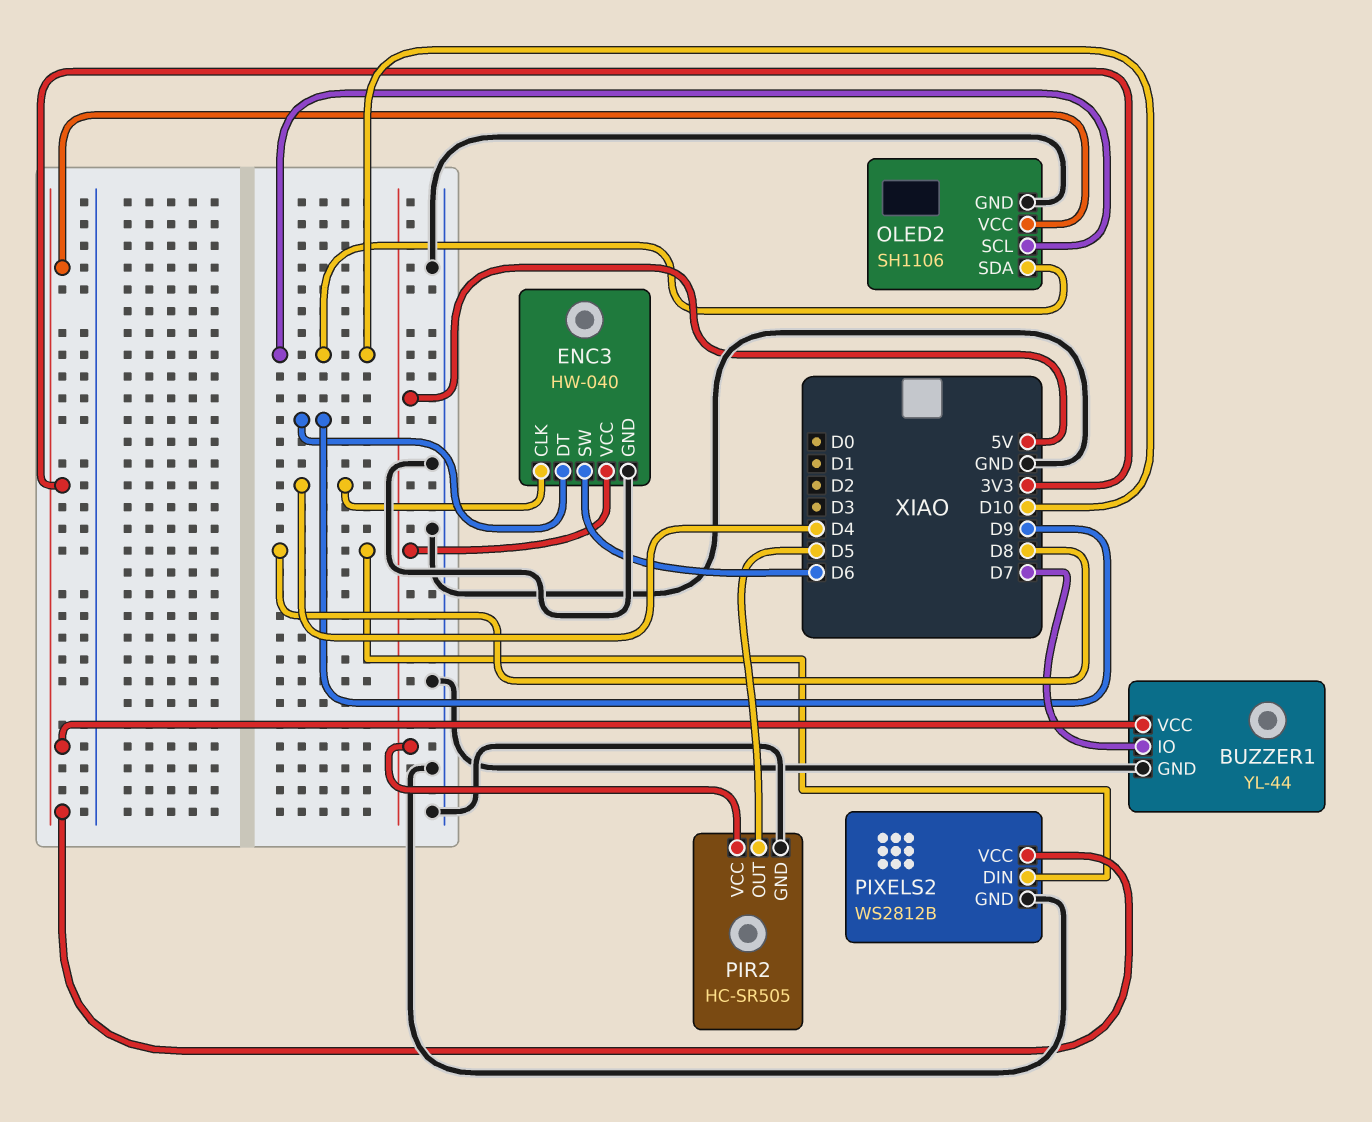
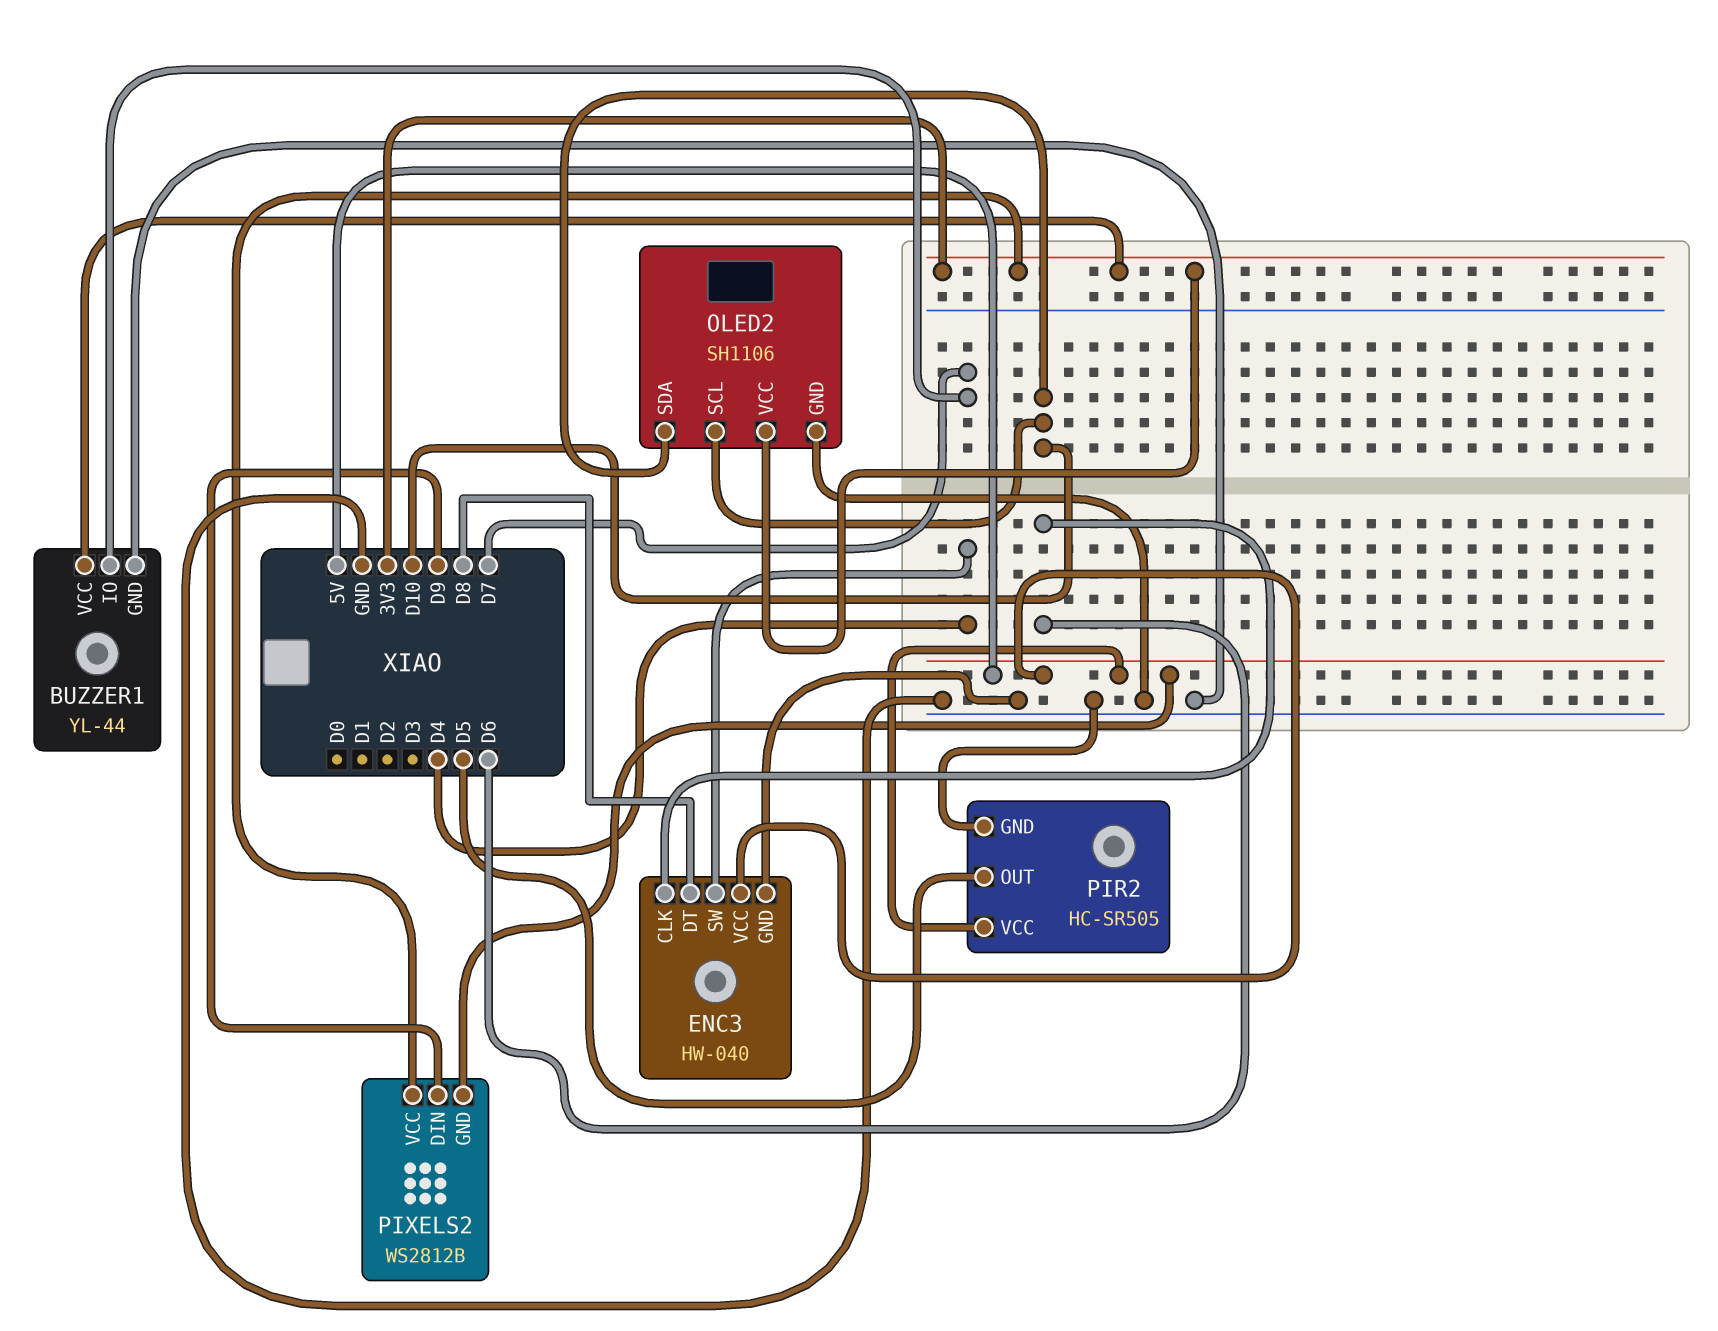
ENC3 pin CLK: D4 -> D6
ENC3 pin DT: D9 -> D8
ENC3 pin SW: D6 -> D4
PIXELS2 pin DIN: D8 -> D9
PIXELS2 pin GND: GND -> 5V

